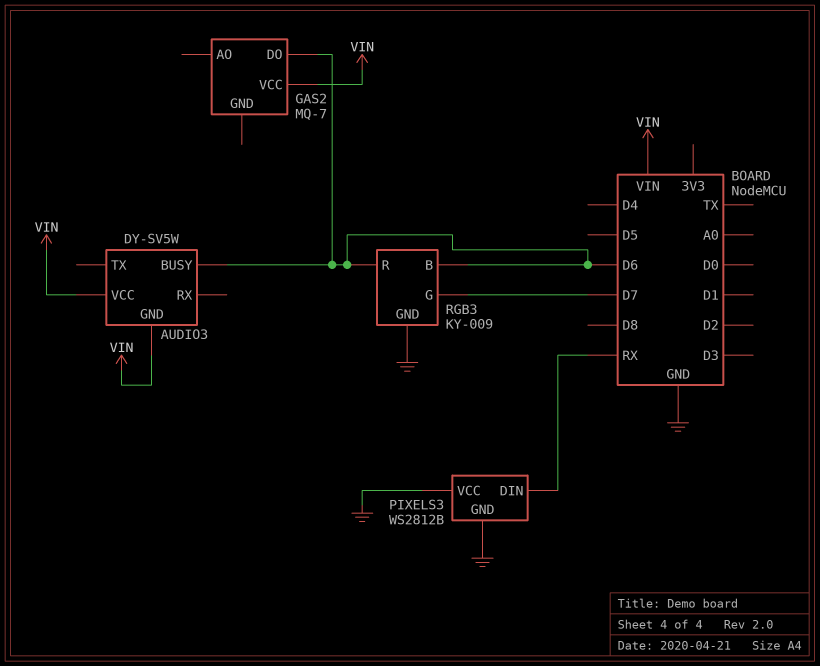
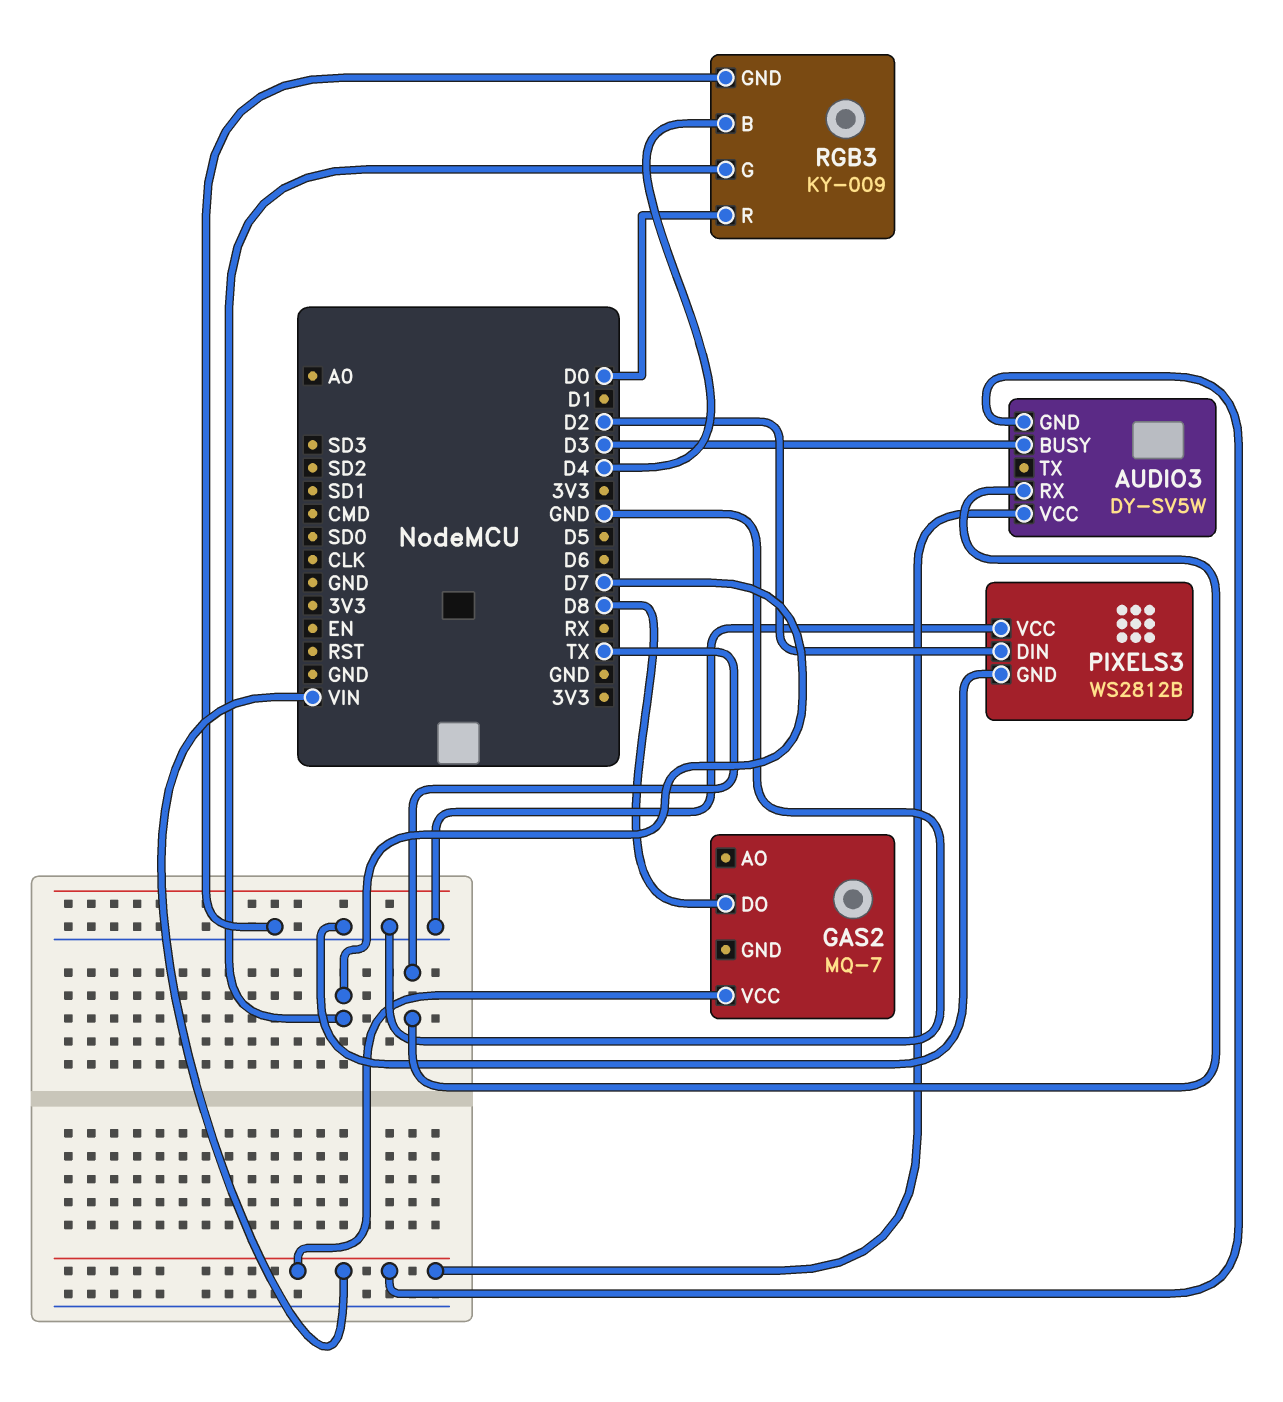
AUDIO3 pin BUSY: D6 -> D3
AUDIO3 pin RX: none -> TX
GAS2 pin DO: D6 -> D8
PIXELS3 pin DIN: RX -> D2
RGB3 pin B: D6 -> D4
RGB3 pin R: D6 -> D0

